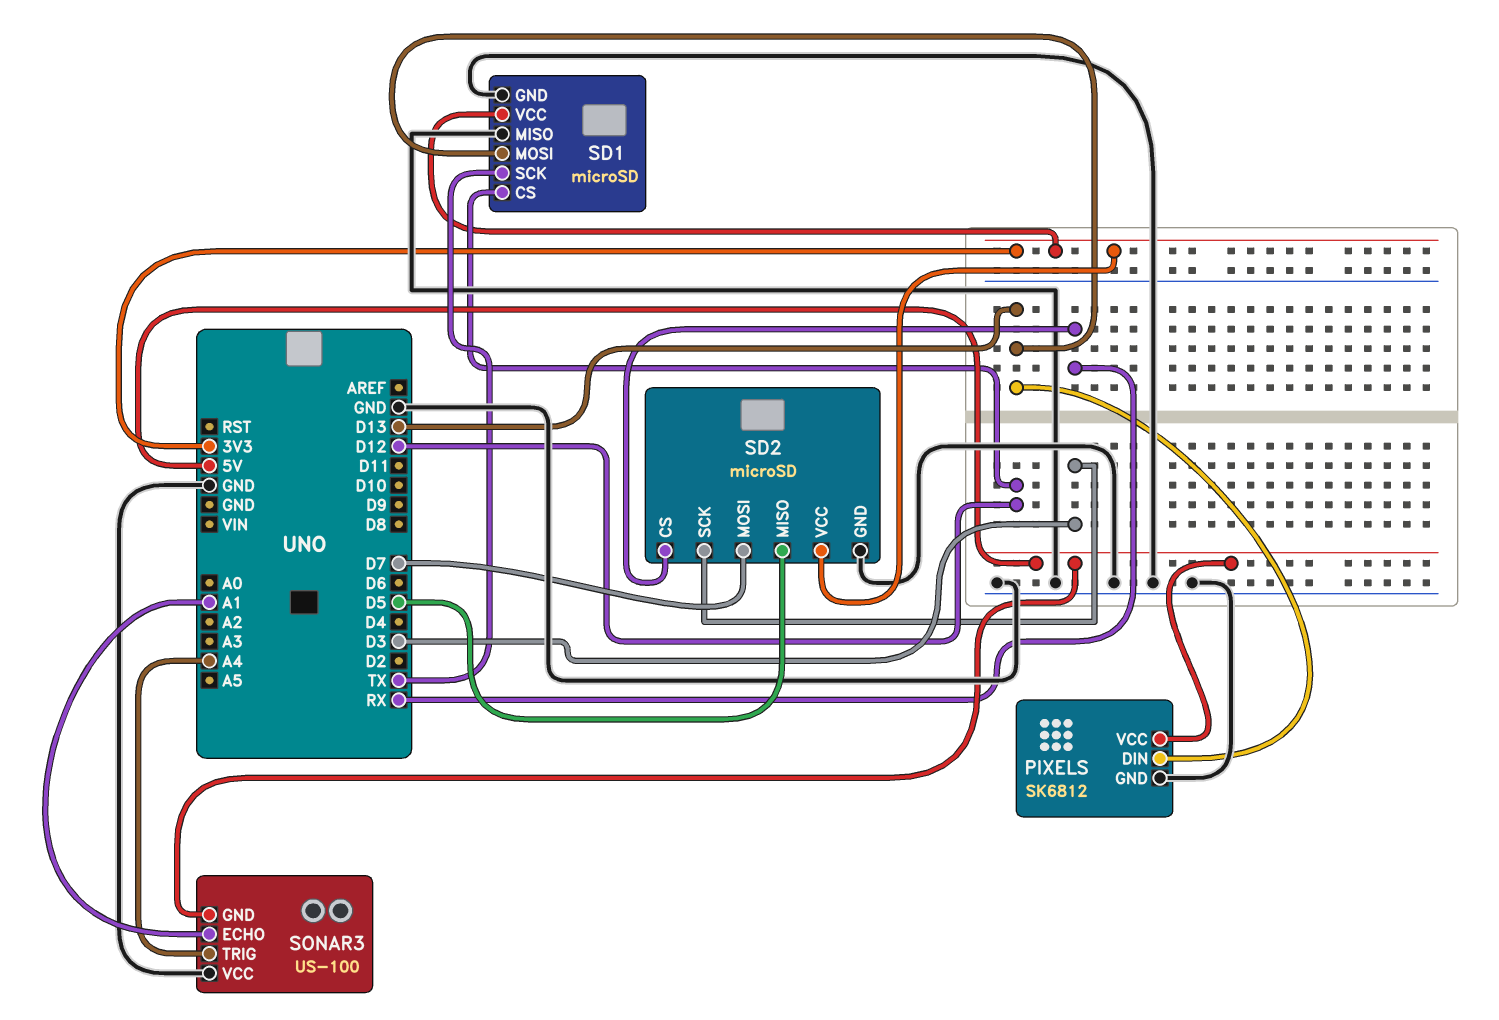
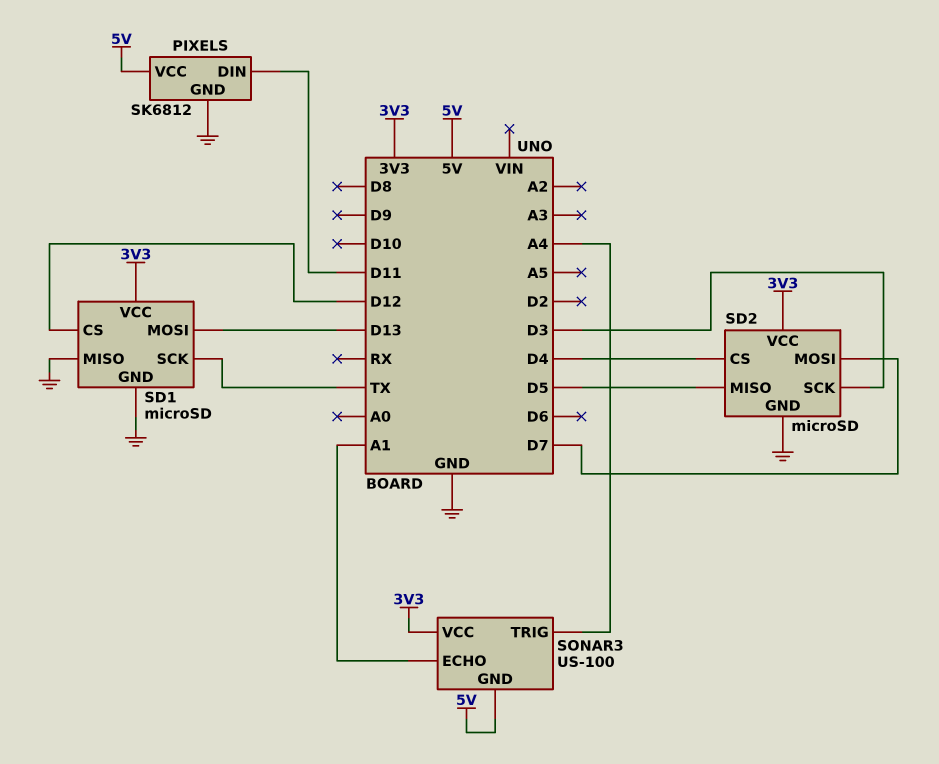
PIXELS pin DIN: D13 -> D11
SD2 pin CS: RX -> D4
SONAR3 pin VCC: GND -> 3V3

